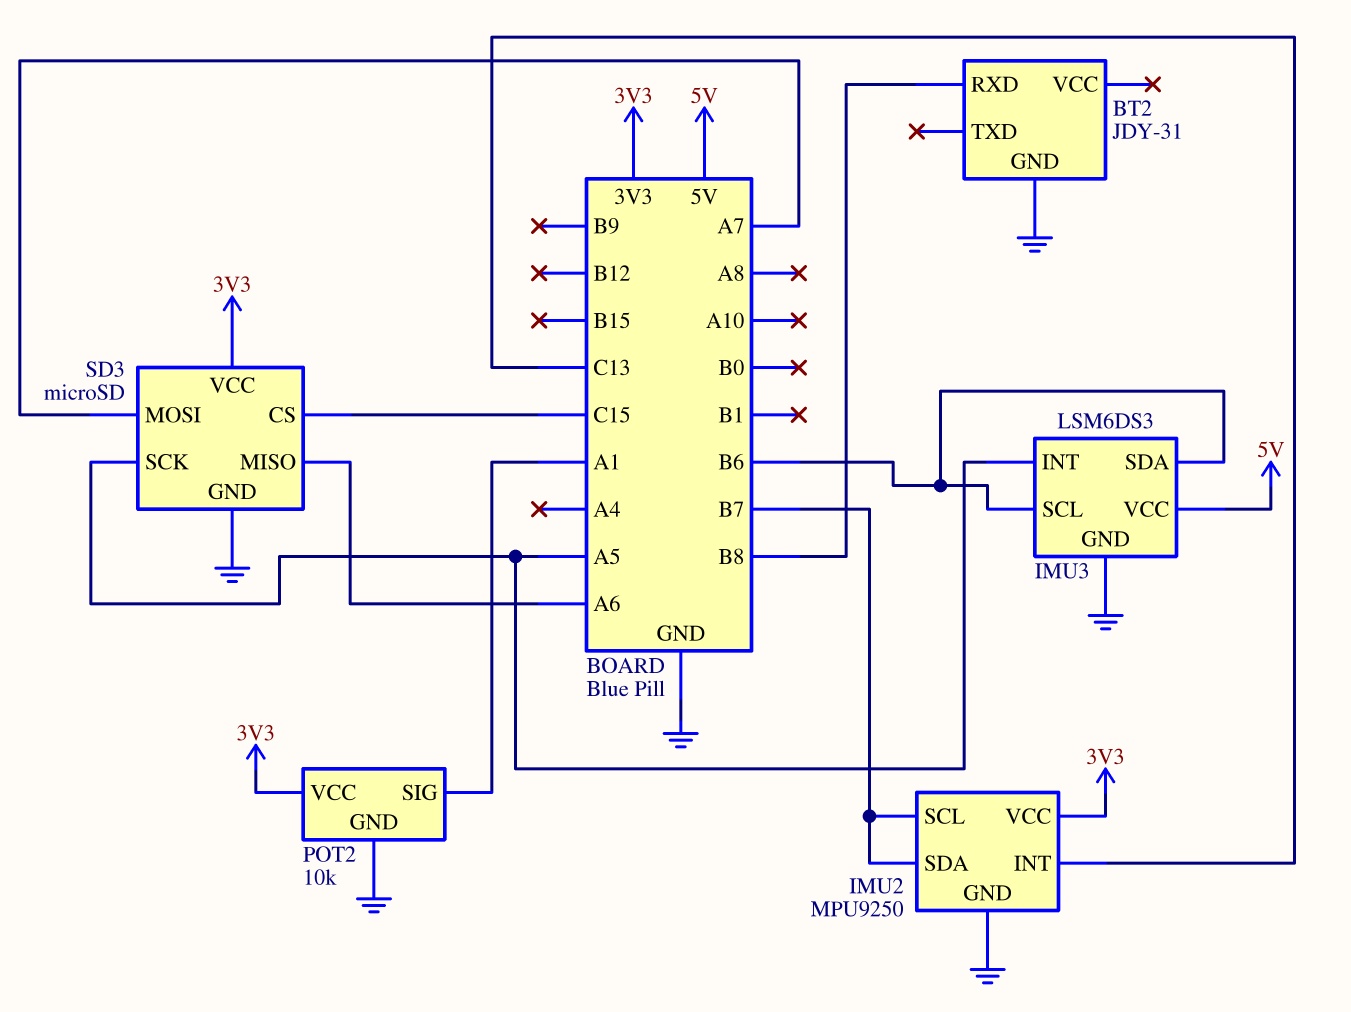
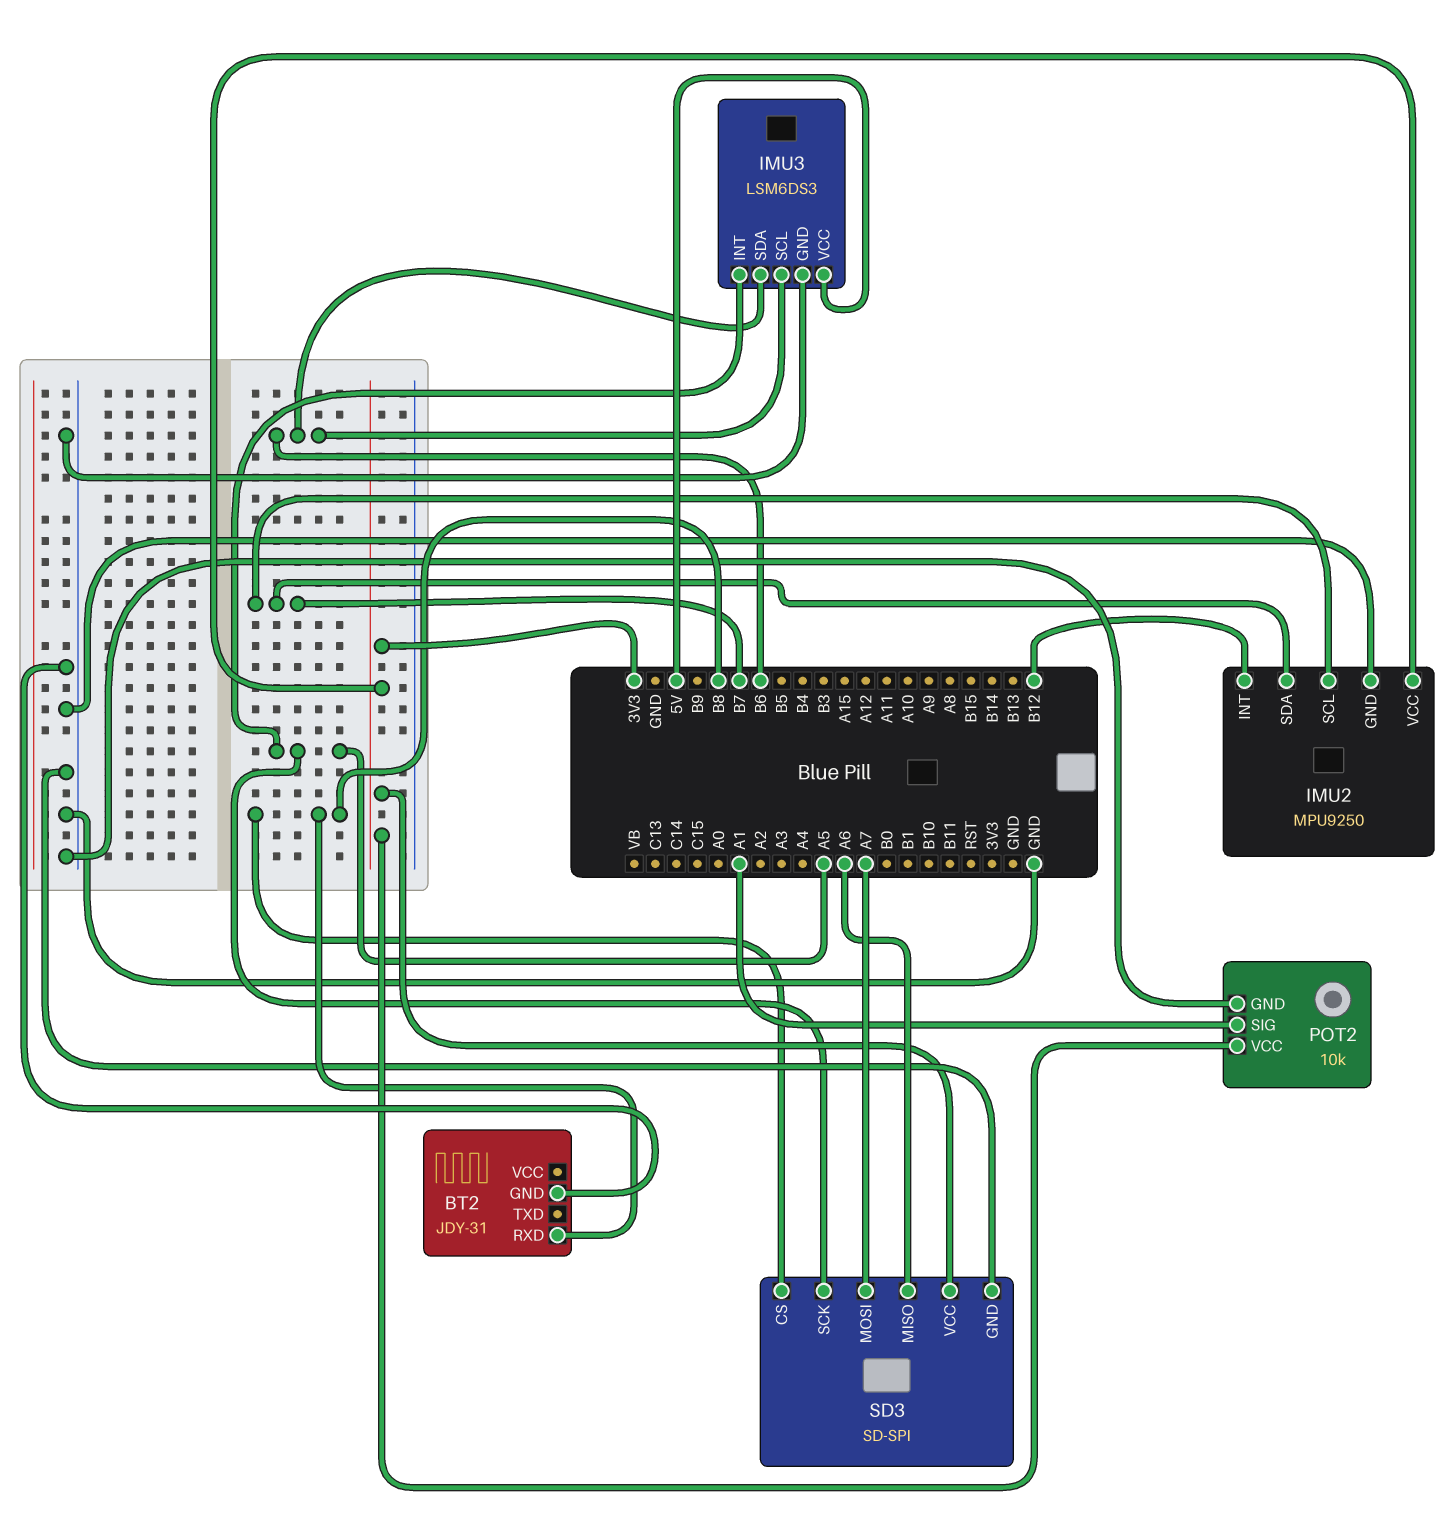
IMU2 pin INT: C13 -> B12
SD3: microSD -> SD-SPI
SD3 pin CS: C15 -> B8

